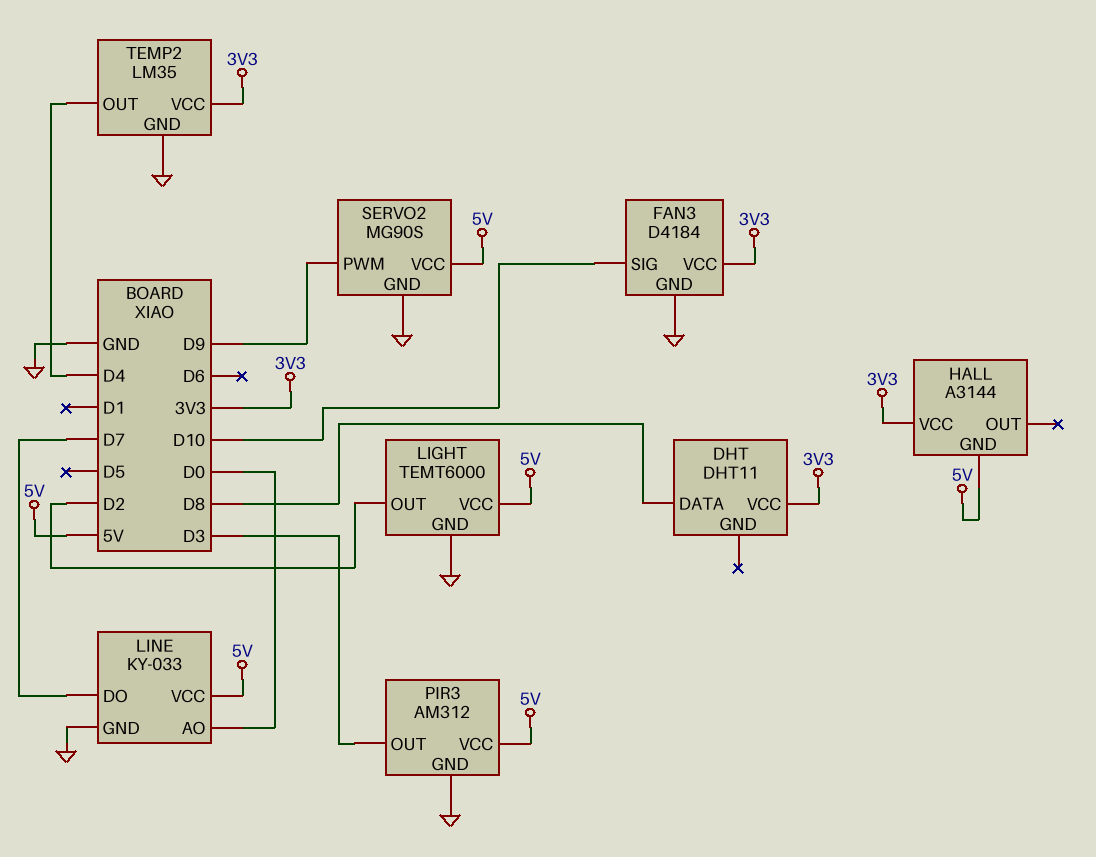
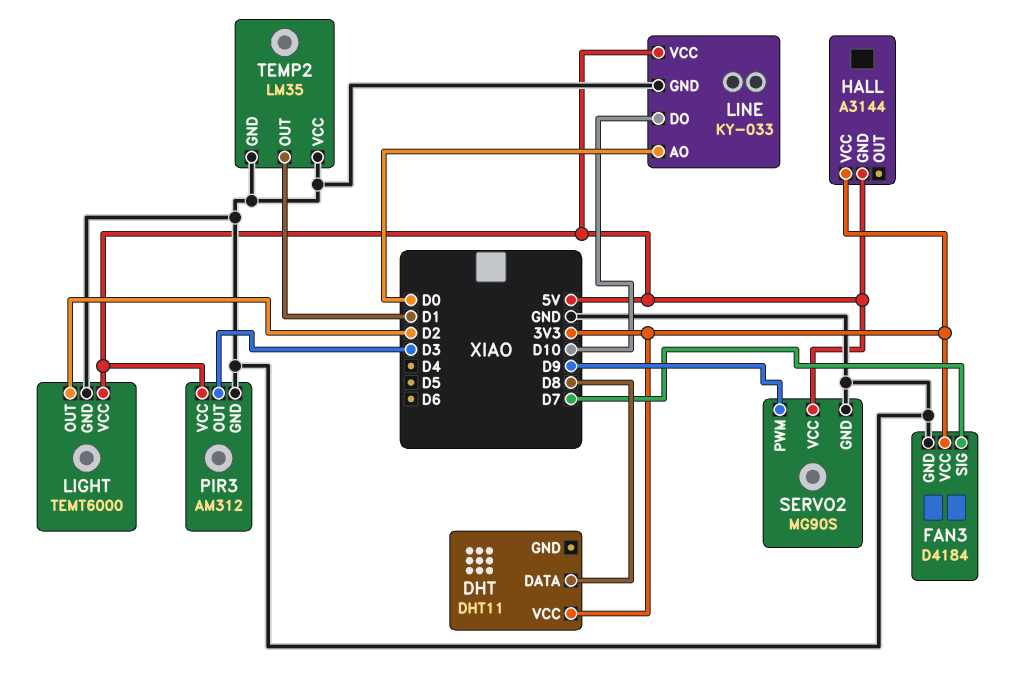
FAN3 pin SIG: D10 -> D7
LINE pin DO: D7 -> D10
TEMP2 pin OUT: D4 -> D1
TEMP2 pin VCC: 3V3 -> GND

